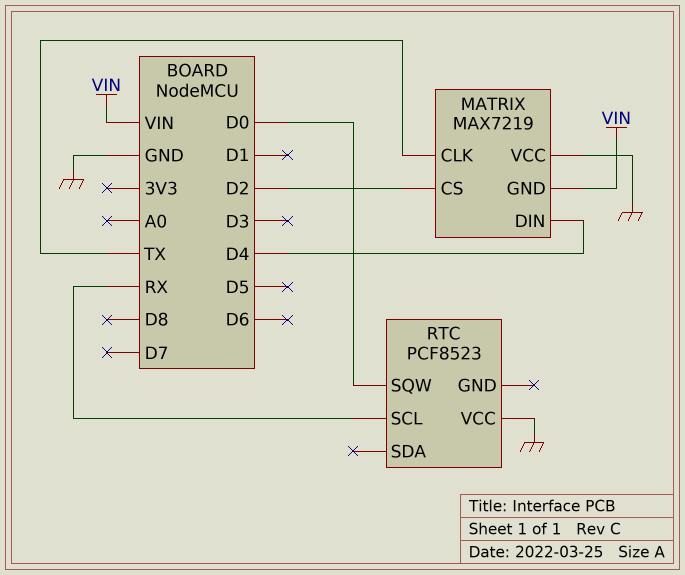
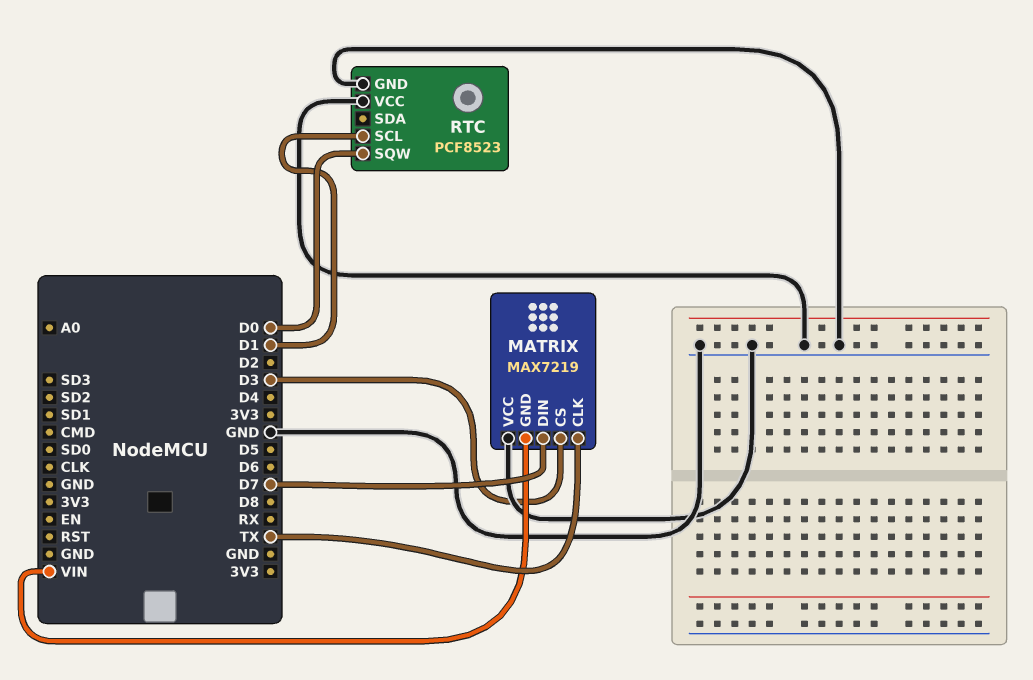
MATRIX pin CS: D2 -> D3
MATRIX pin DIN: D4 -> D7
RTC pin GND: none -> GND
RTC pin SCL: RX -> D1

